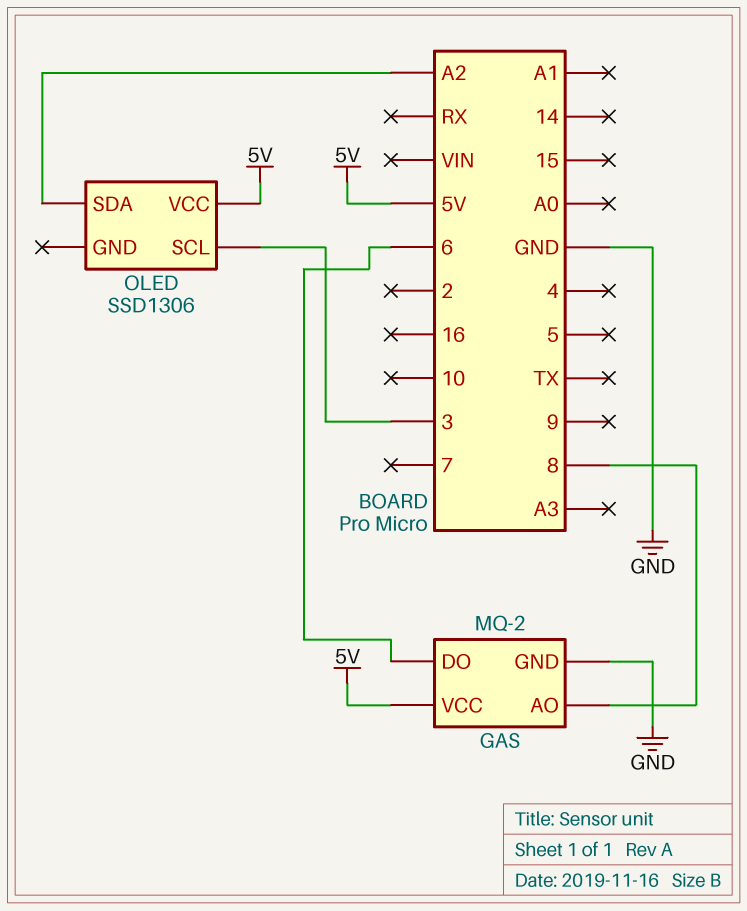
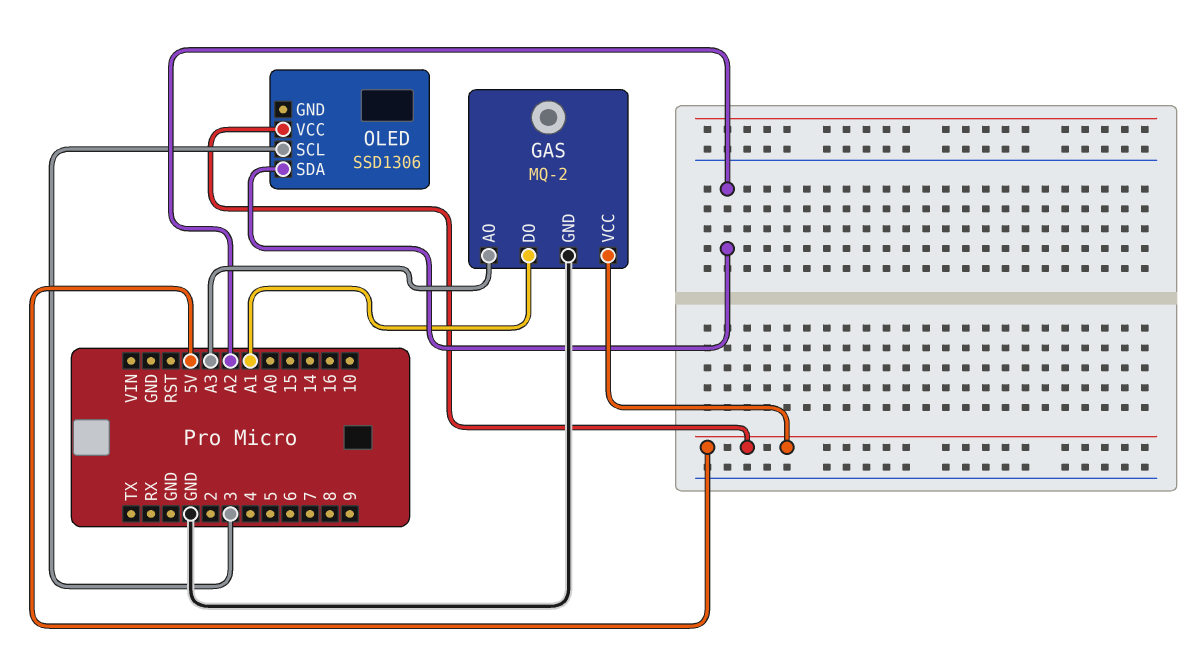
GAS pin AO: 8 -> A3
GAS pin DO: 6 -> A1

